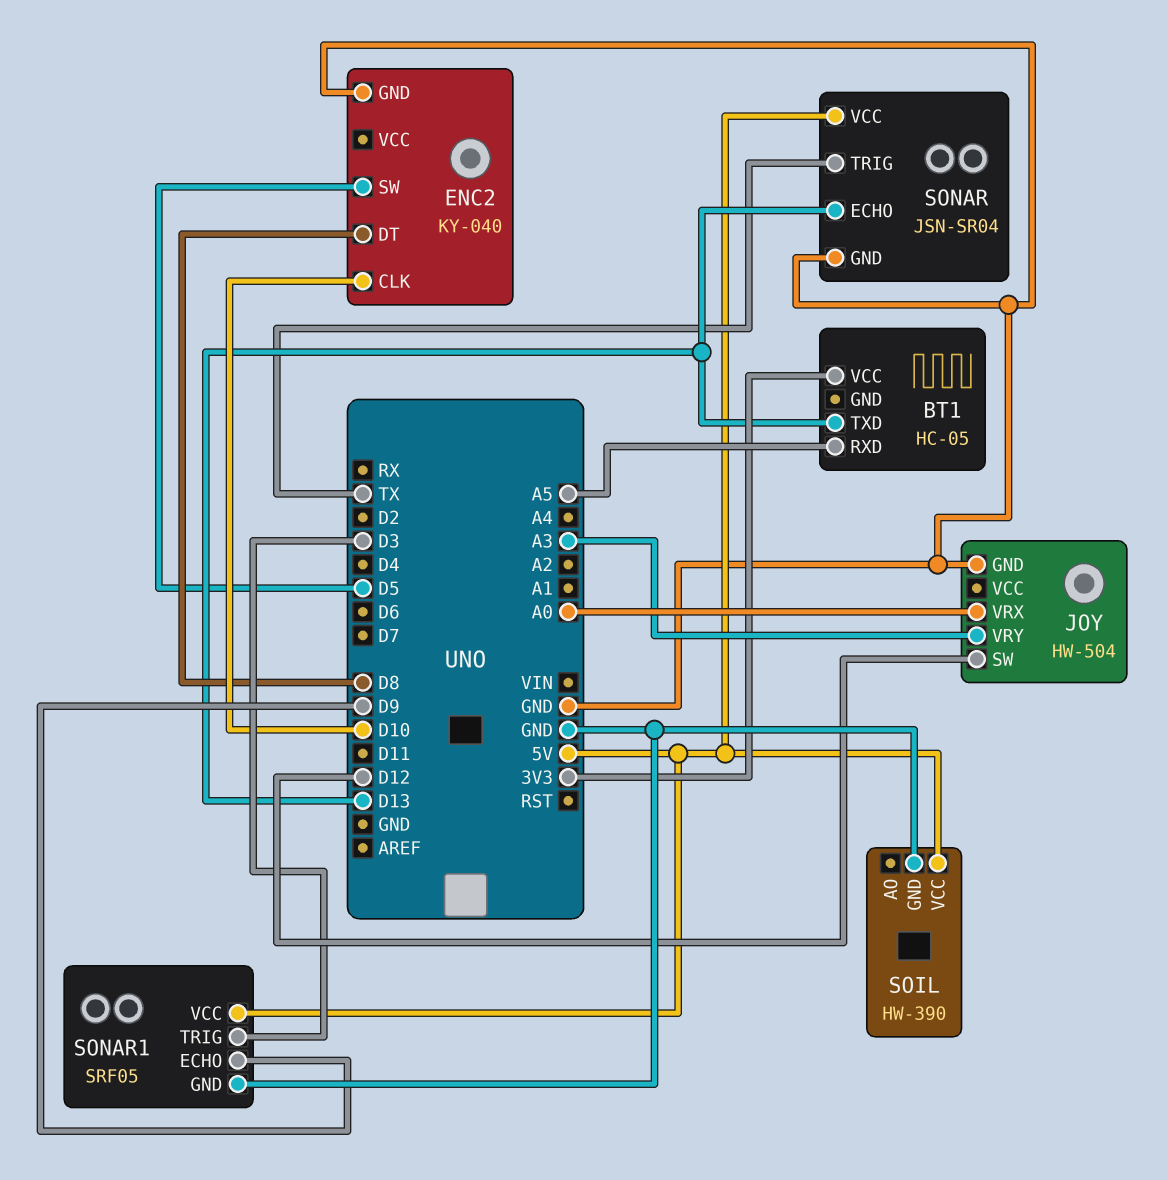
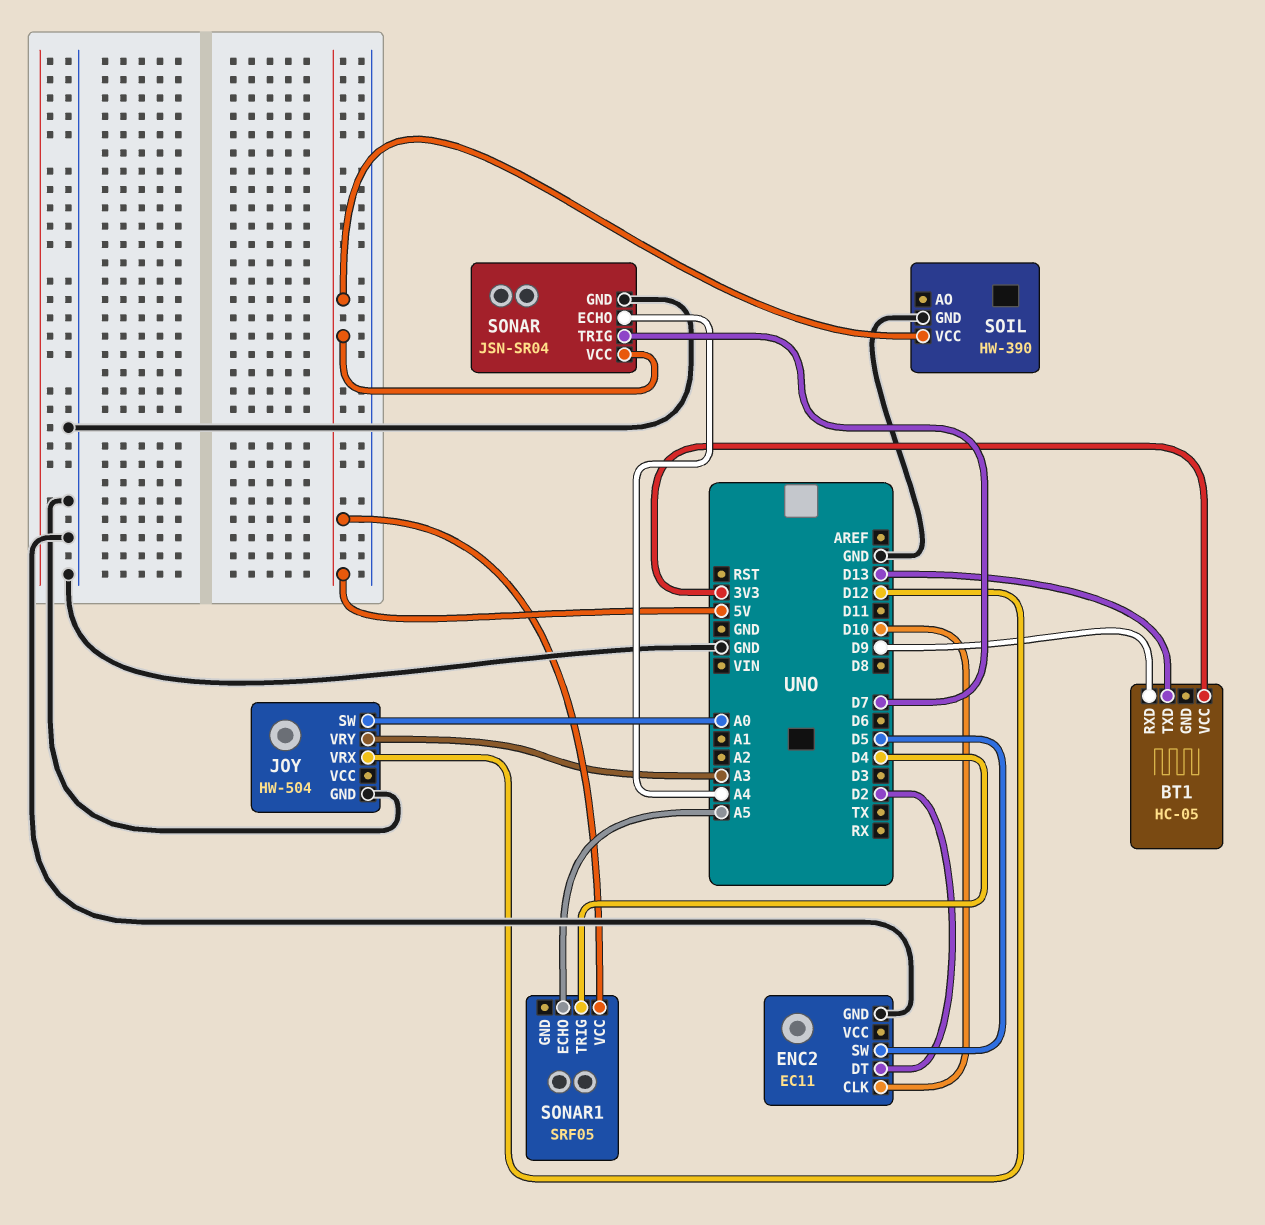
BT1 pin RXD: A5 -> D9
ENC2: KY-040 -> EC11
ENC2 pin DT: D8 -> D2
JOY pin SW: D12 -> A0
JOY pin VRX: A0 -> D12
SONAR pin ECHO: D13 -> A4
SONAR pin TRIG: TX -> D7
SONAR1 pin ECHO: D9 -> A5
SONAR1 pin GND: GND -> none
SONAR1 pin TRIG: D3 -> D4

